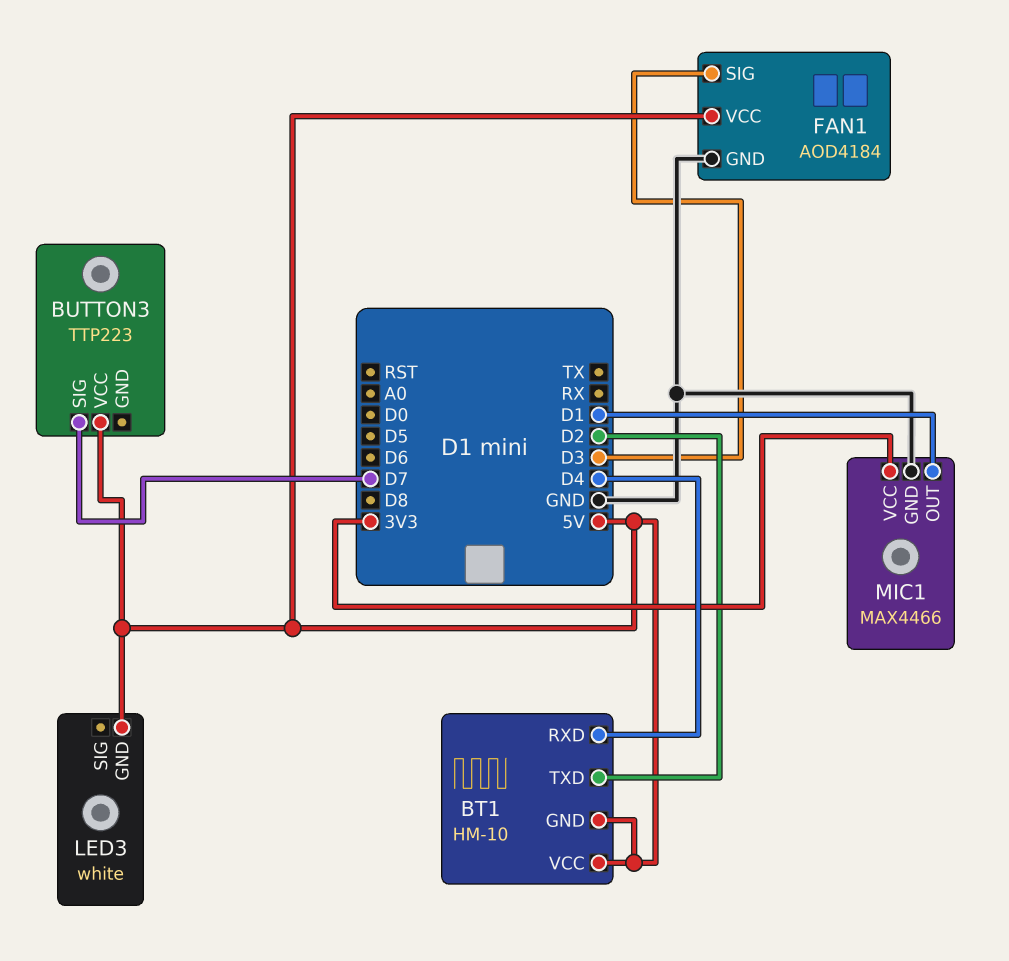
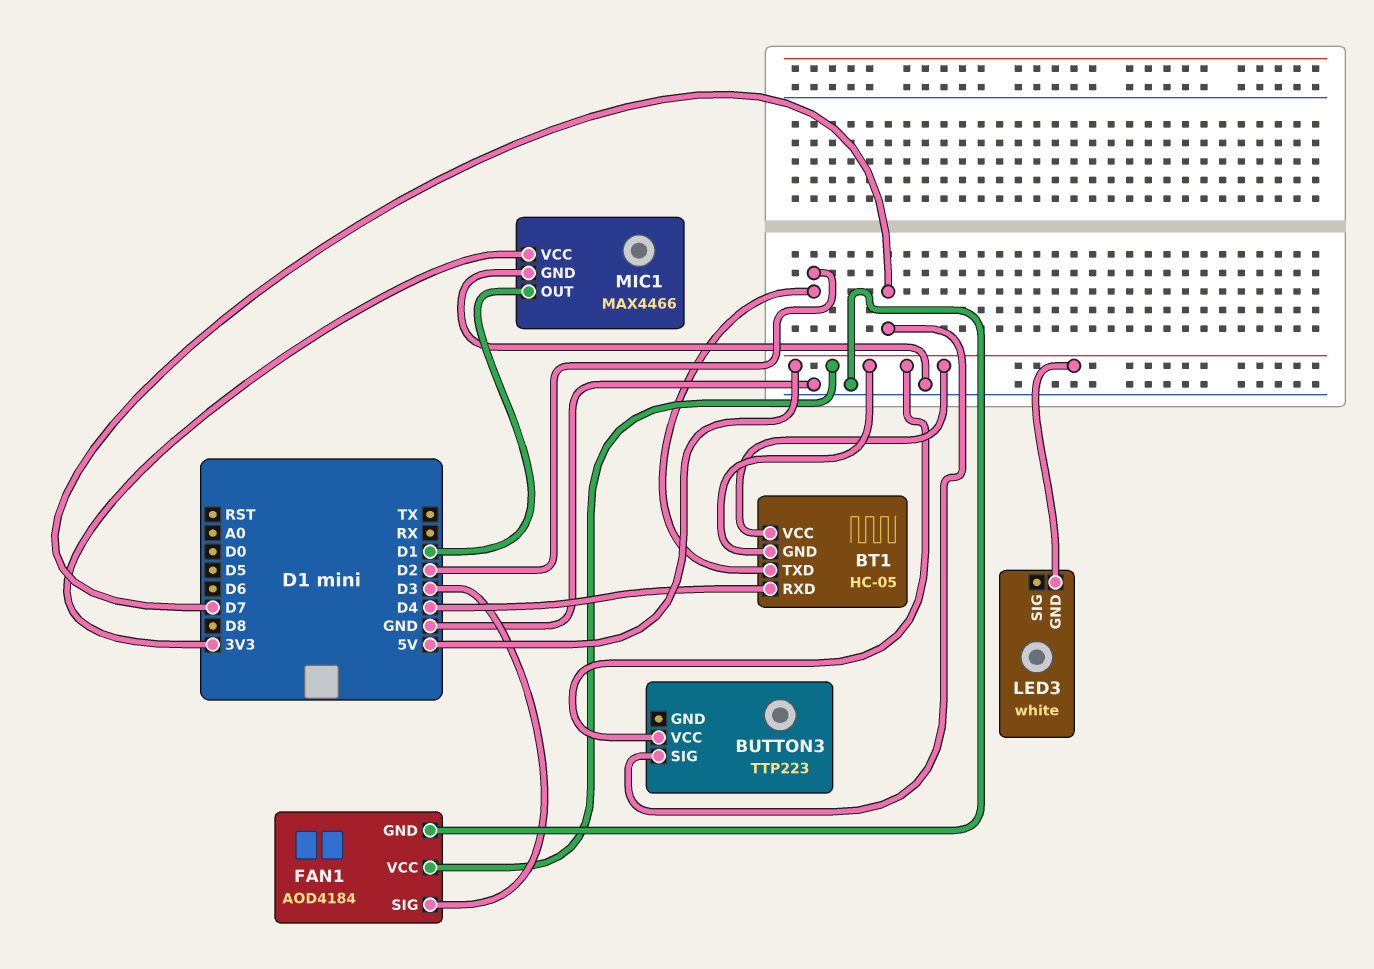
BT1: HM-10 -> HC-05

